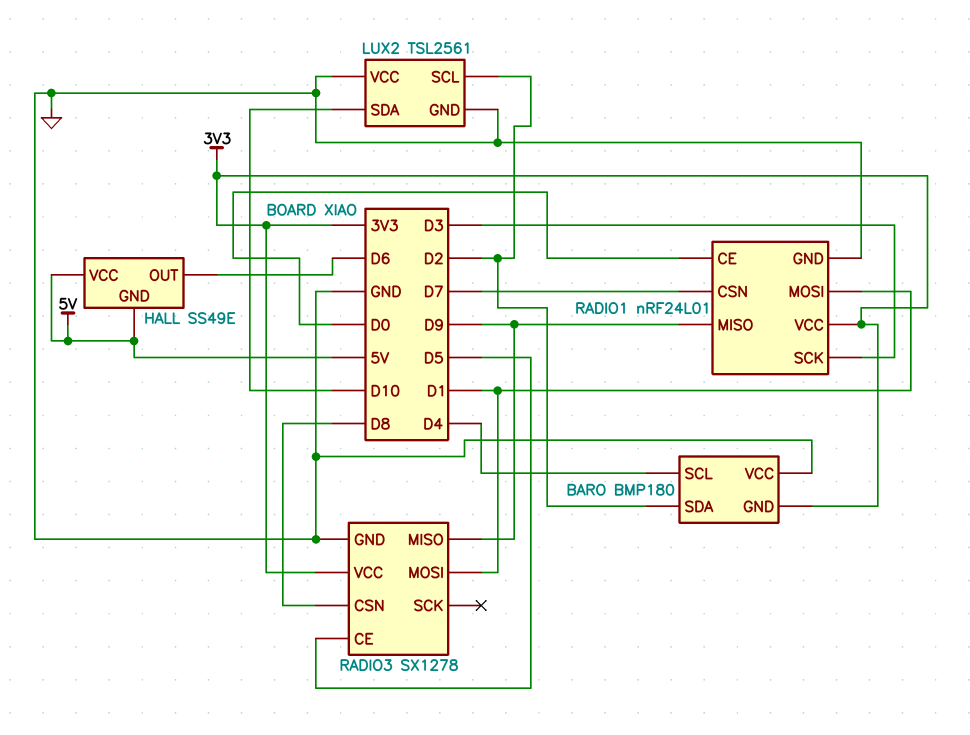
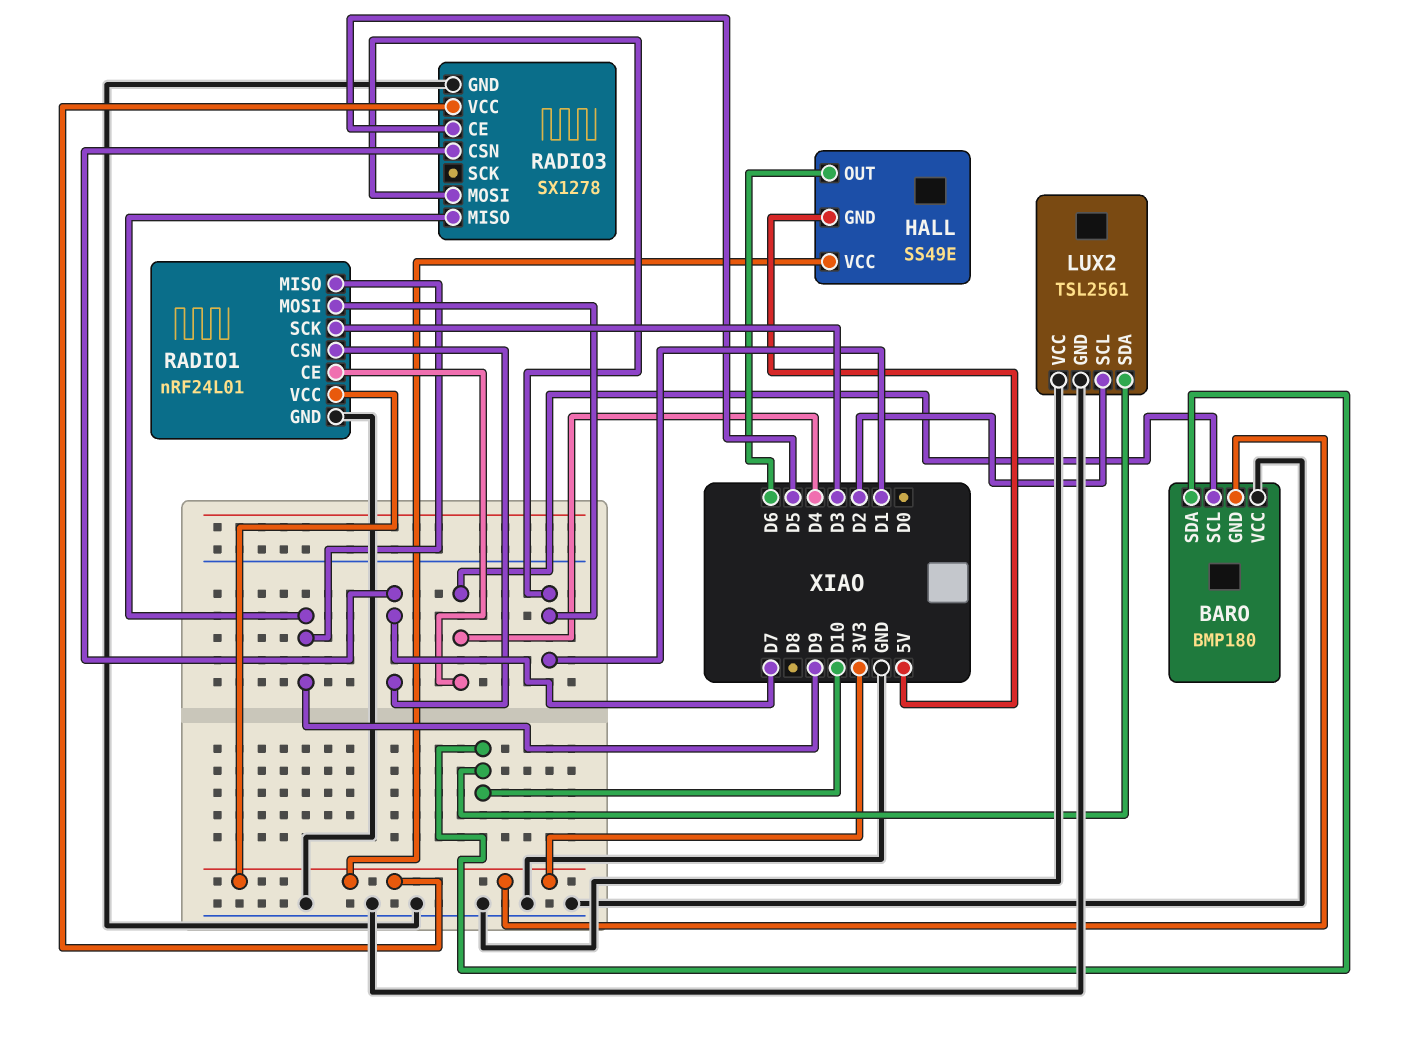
BARO pin SDA: D2 -> D10
HALL pin VCC: 5V -> 3V3
RADIO1 pin CE: D0 -> D4
RADIO3 pin CSN: D8 -> D7

